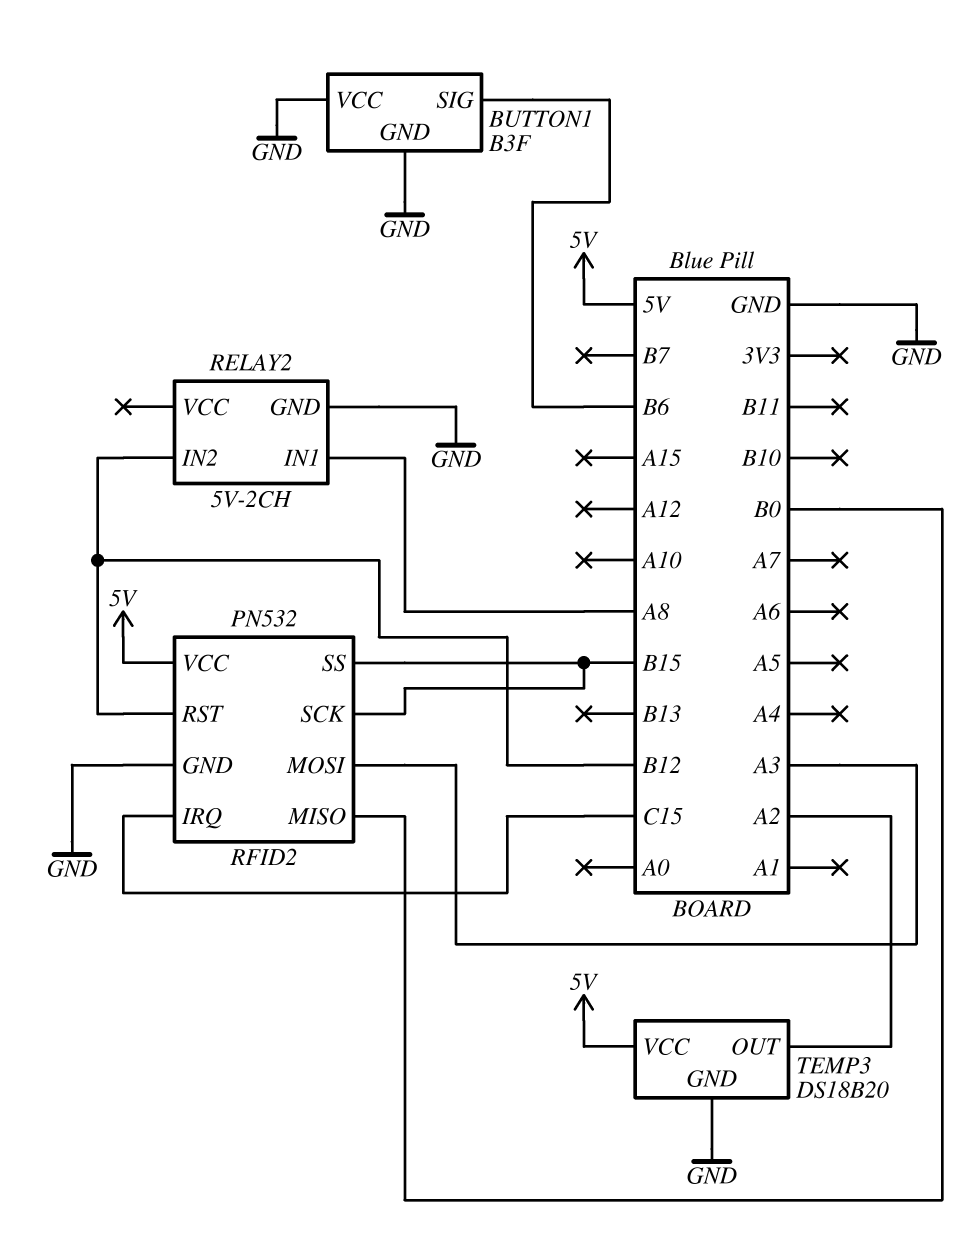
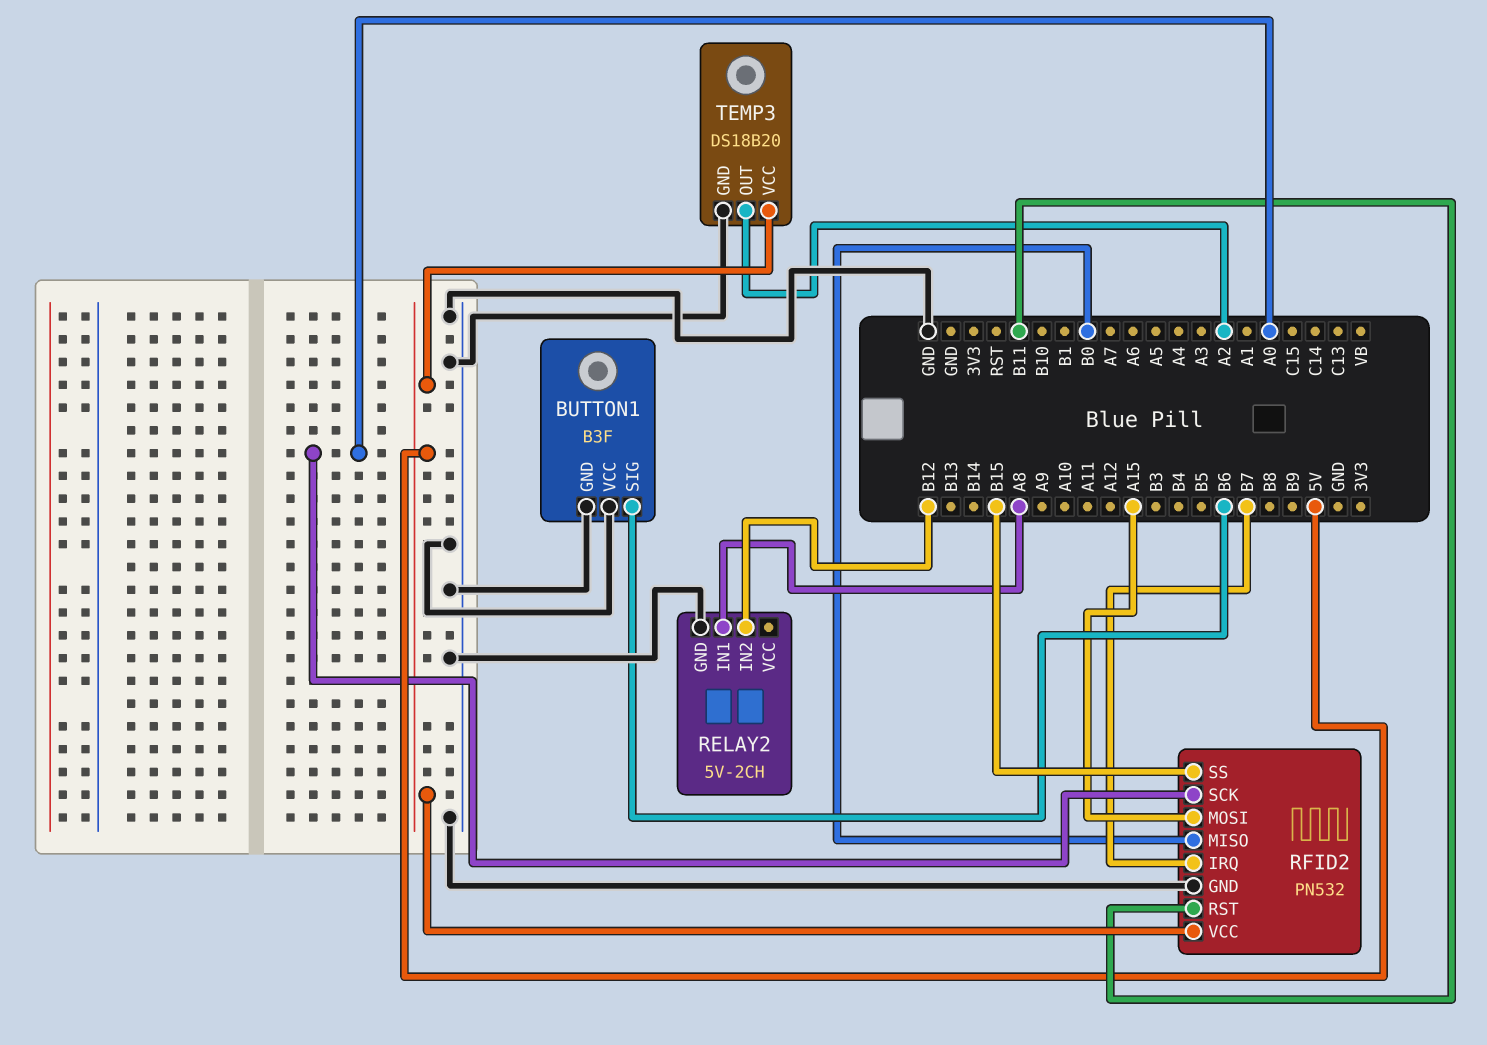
RFID2 pin IRQ: C15 -> B7
RFID2 pin MOSI: A3 -> A15
RFID2 pin RST: B12 -> B11
RFID2 pin SCK: B15 -> A0

